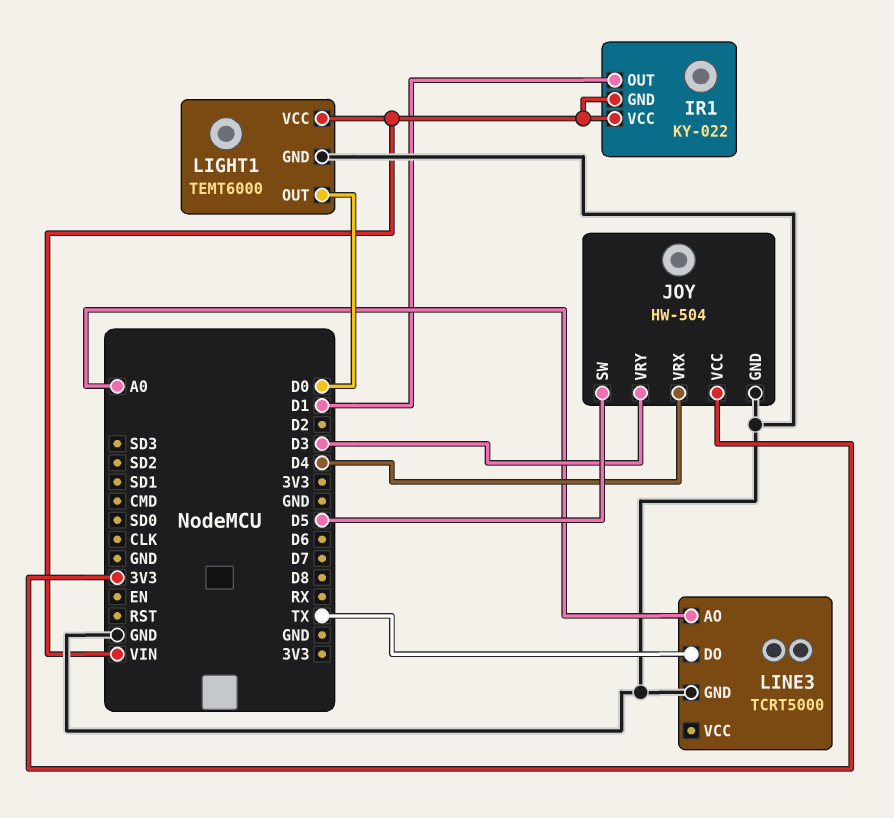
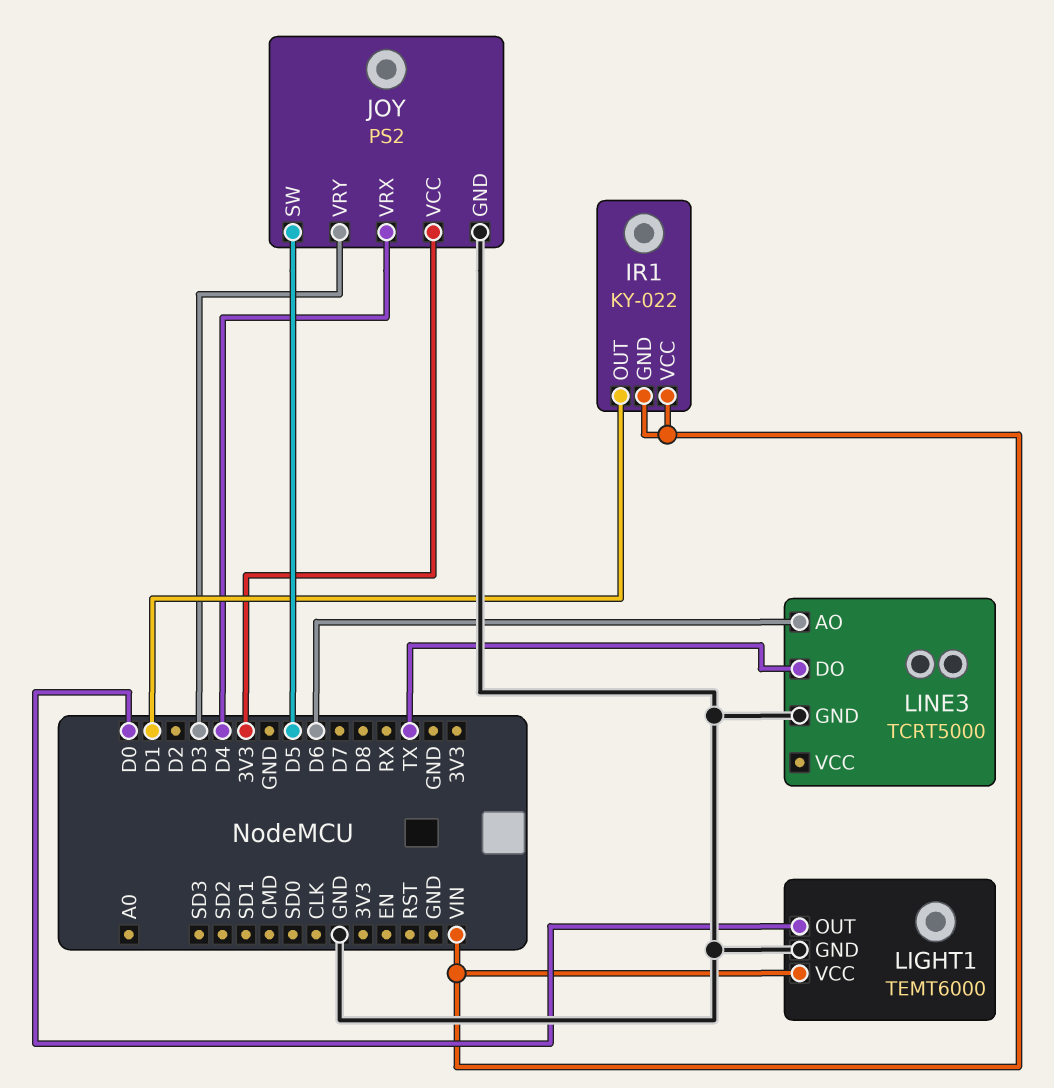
JOY: HW-504 -> PS2
LINE3 pin AO: A0 -> D6

